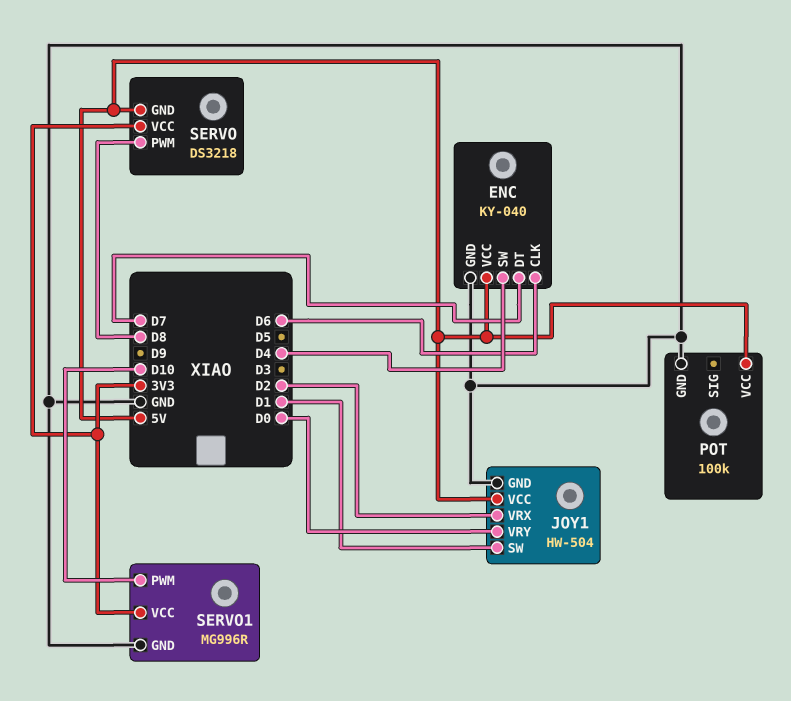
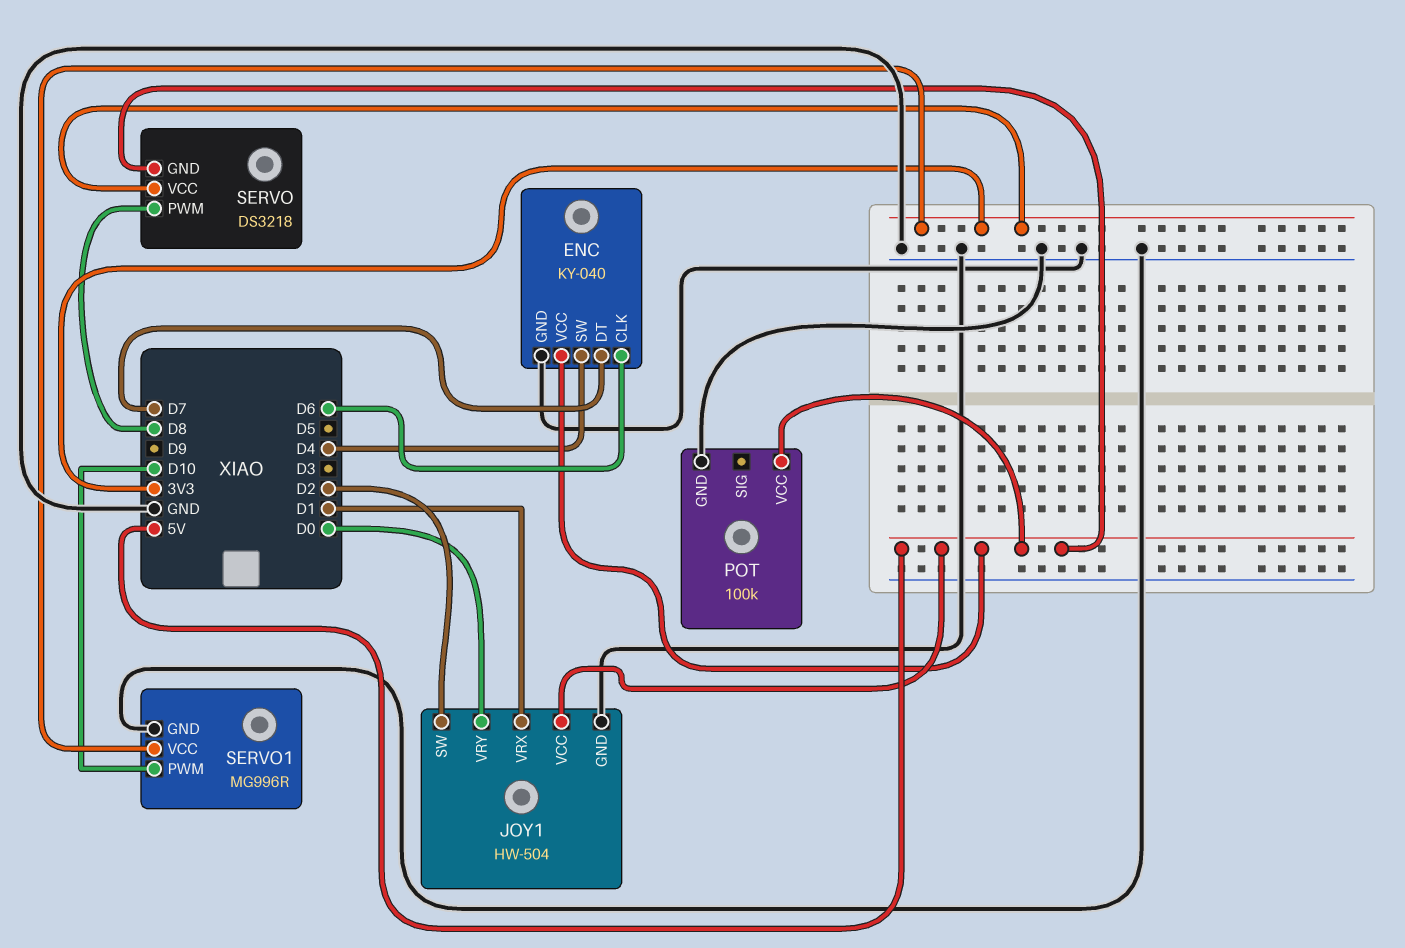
JOY1 pin SW: D1 -> D2
JOY1 pin VRX: D2 -> D1

